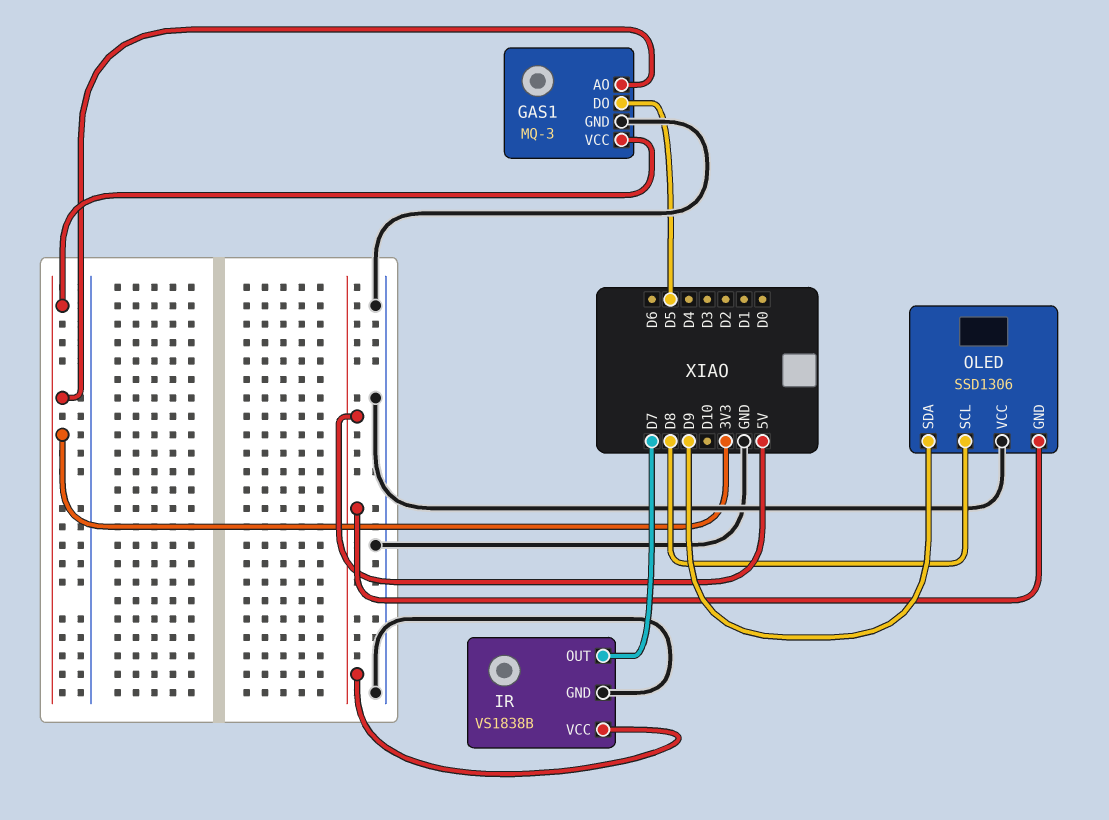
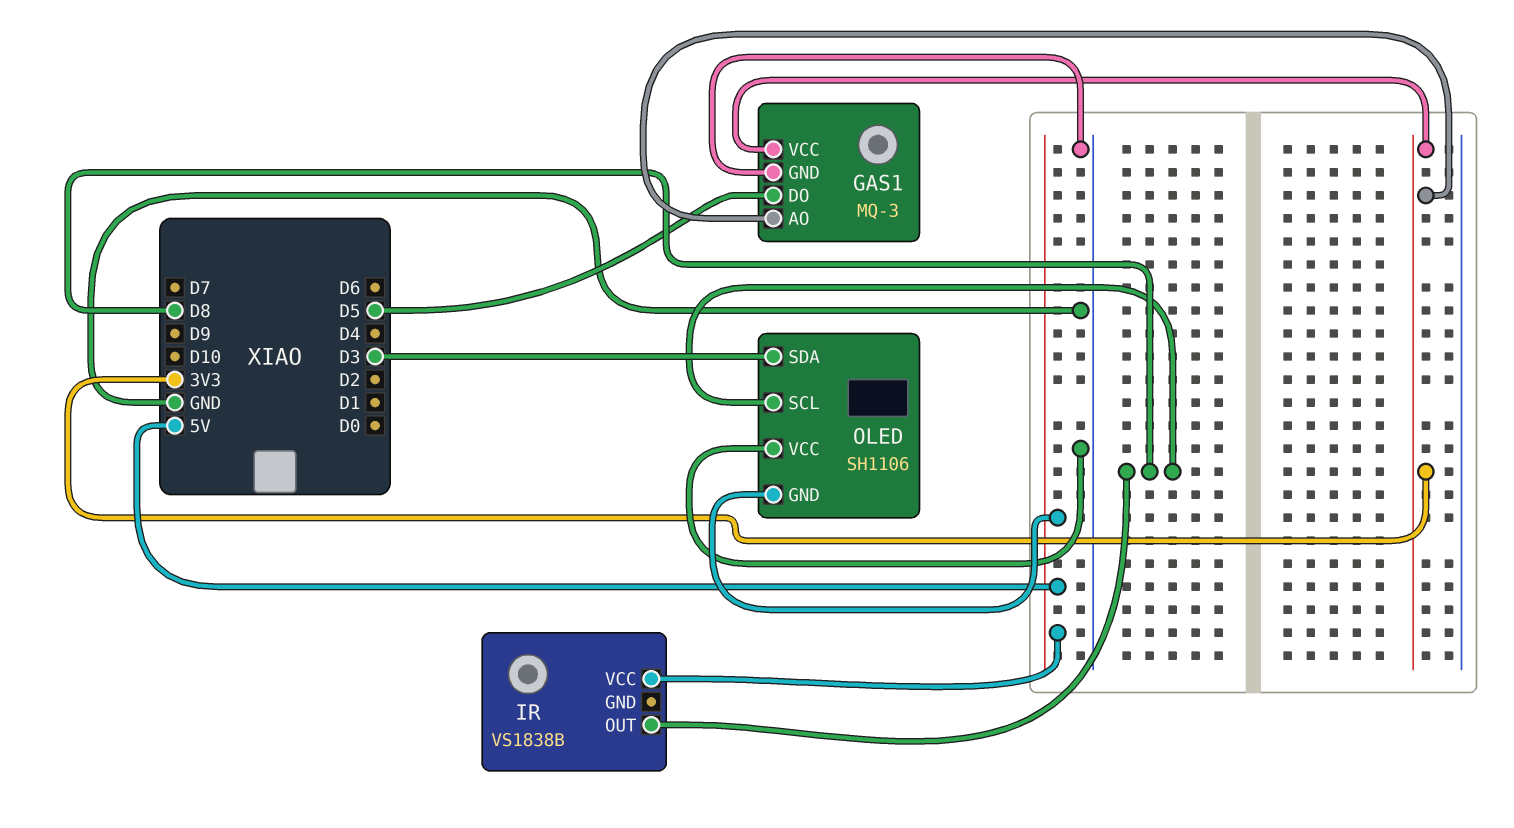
IR pin GND: GND -> none
IR pin OUT: D7 -> D8
OLED: SSD1306 -> SH1106
OLED pin SDA: D9 -> D3

